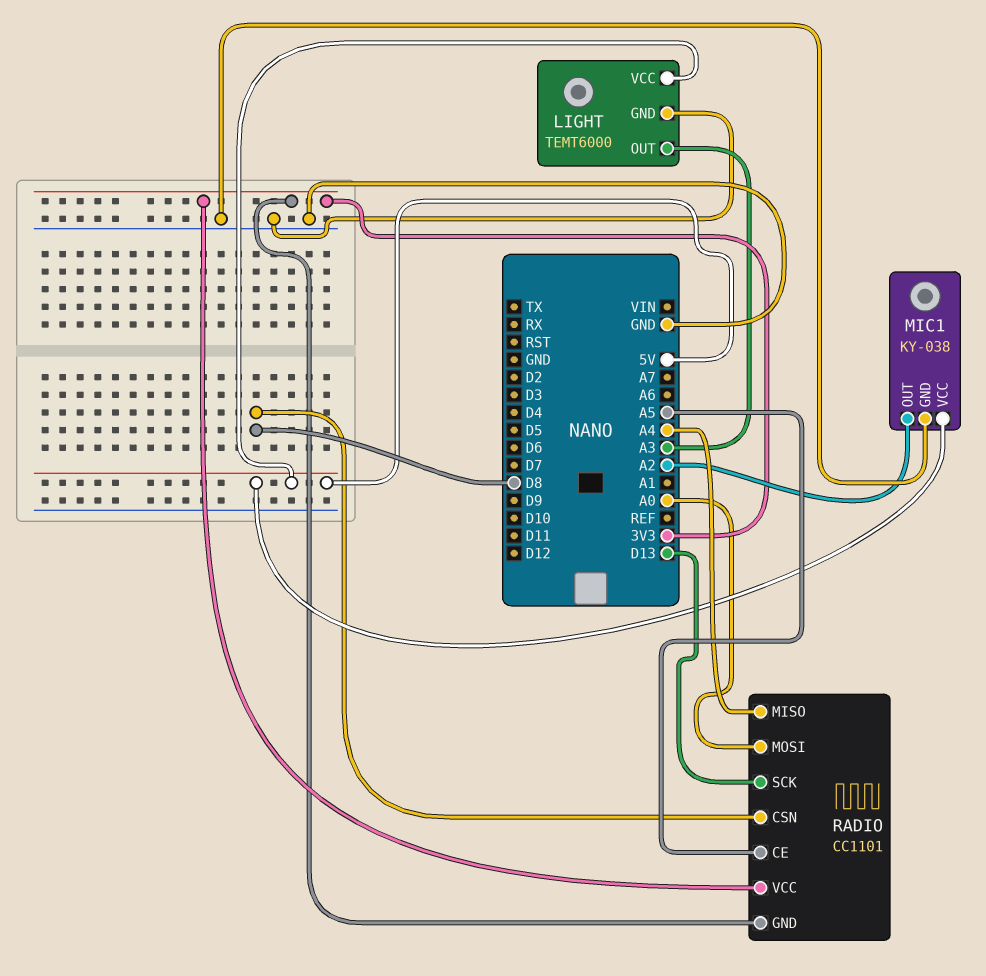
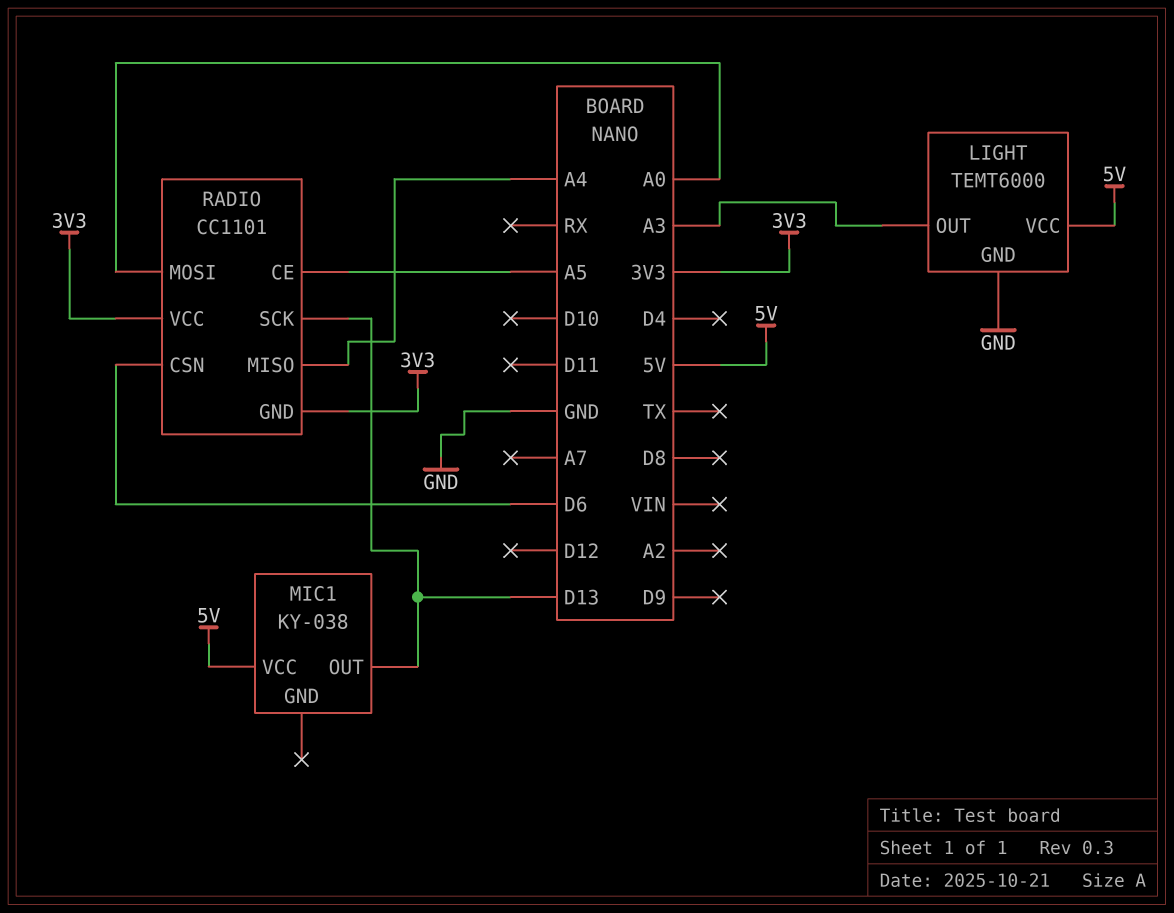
MIC1 pin GND: GND -> none
MIC1 pin OUT: A2 -> D13
RADIO pin CSN: D8 -> D6

